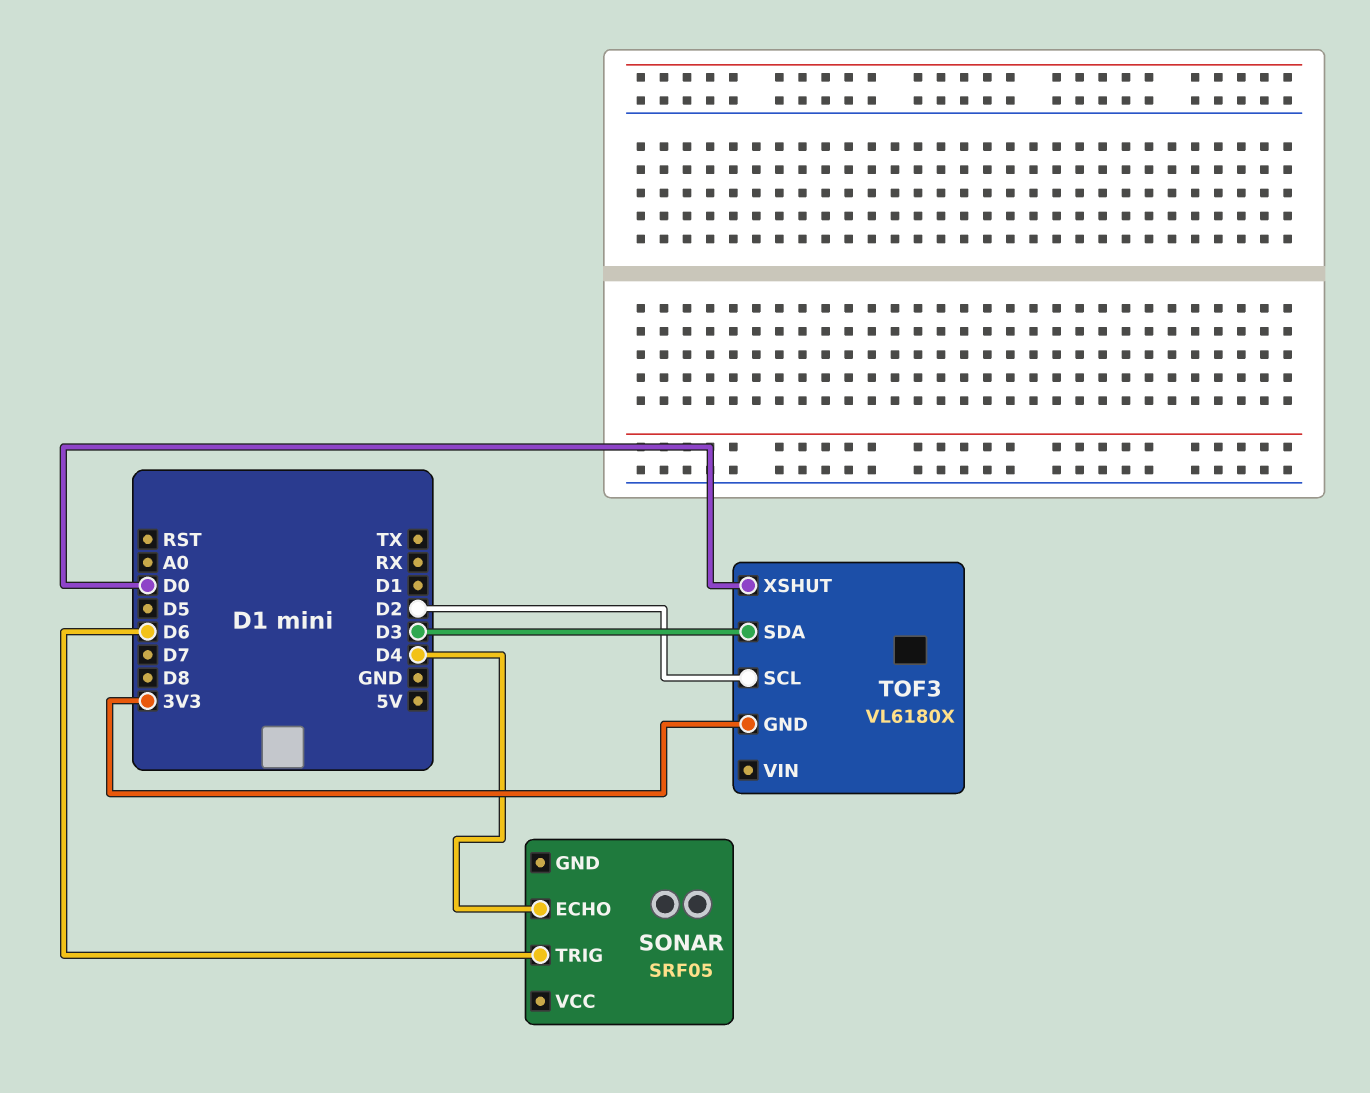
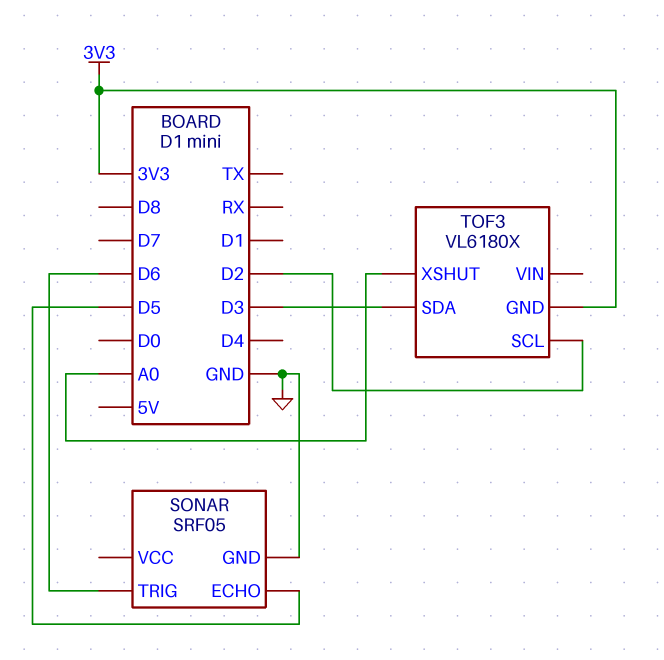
SONAR pin ECHO: D4 -> D5
SONAR pin GND: none -> GND
TOF3 pin XSHUT: D0 -> A0

